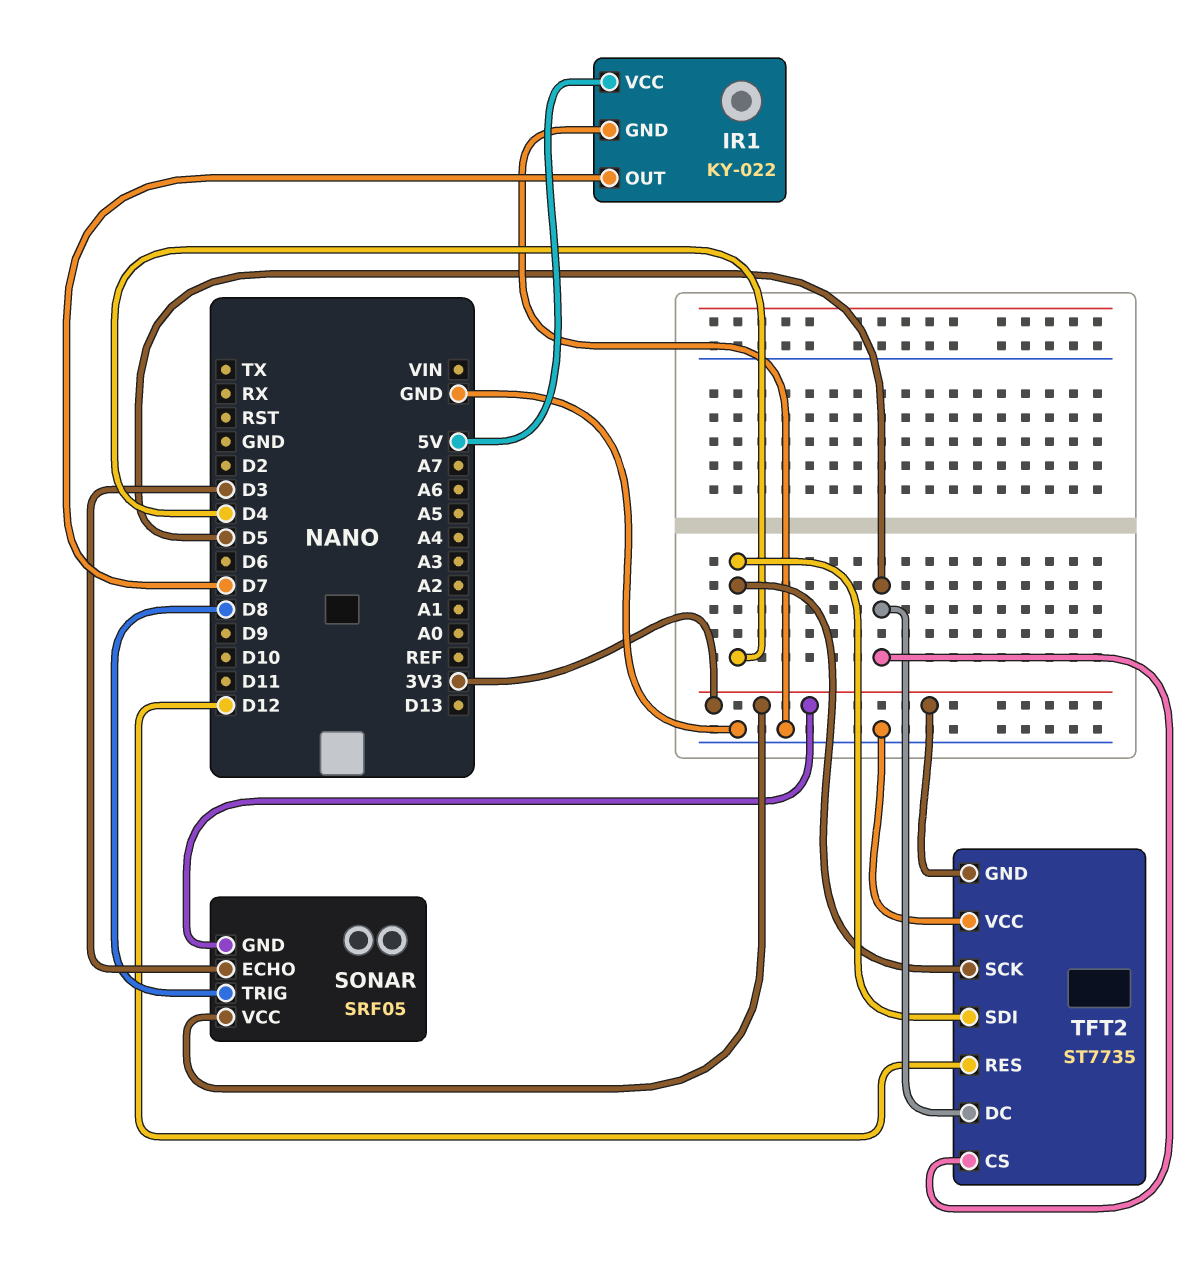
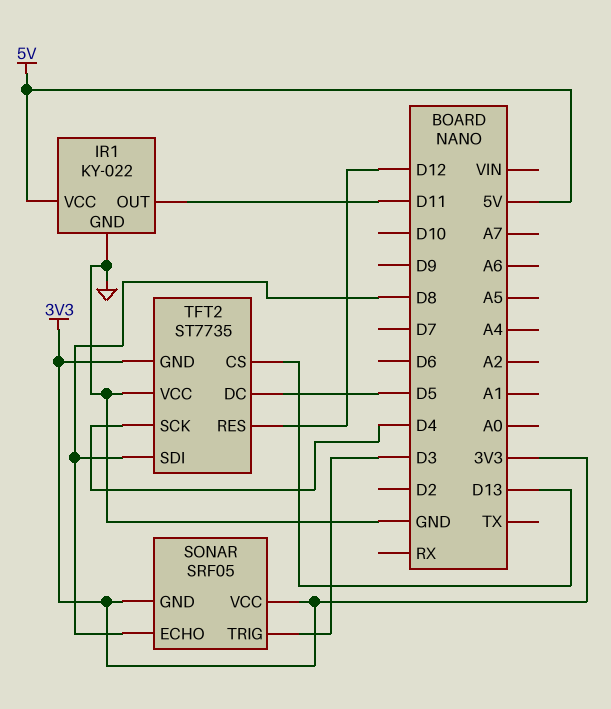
IR1 pin OUT: D7 -> D11
SONAR pin ECHO: D3 -> D8
SONAR pin TRIG: D8 -> D3
TFT2 pin CS: D5 -> D13
TFT2 pin SDI: D4 -> D8

